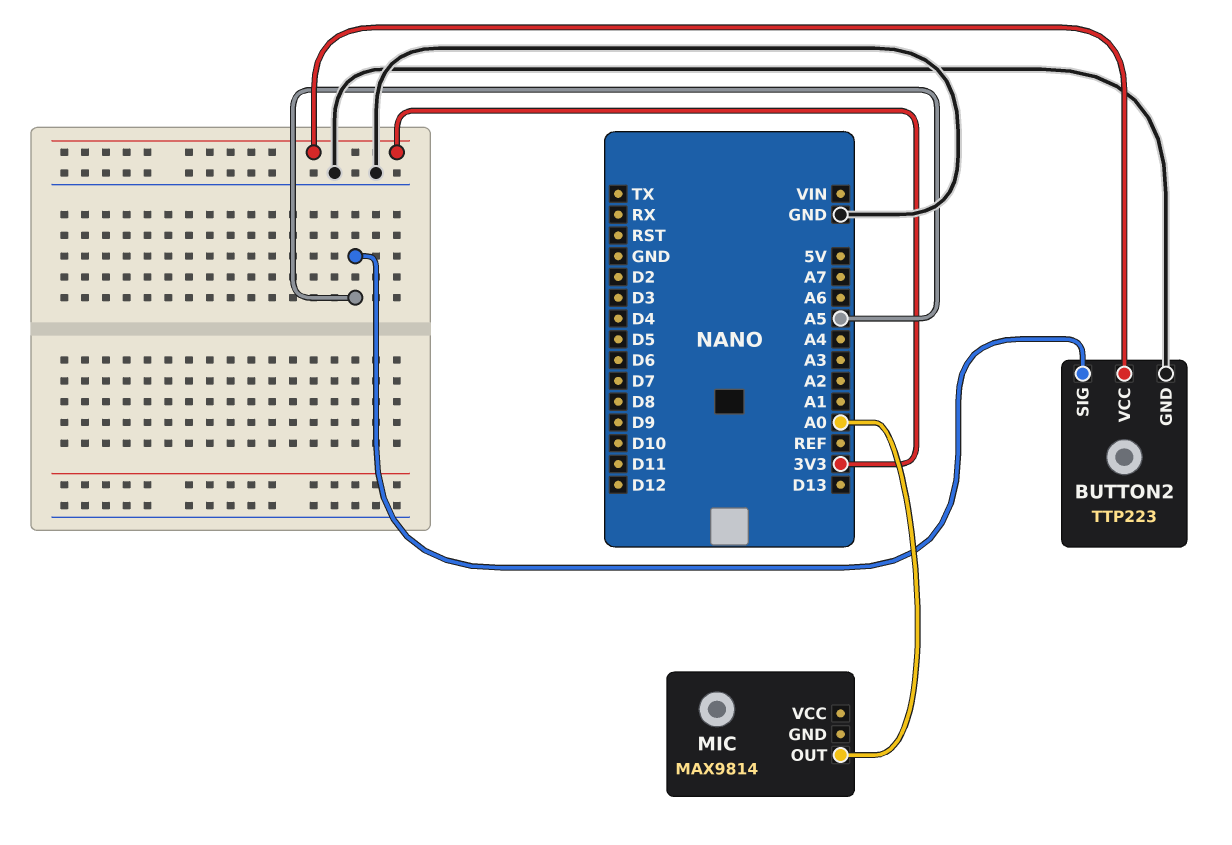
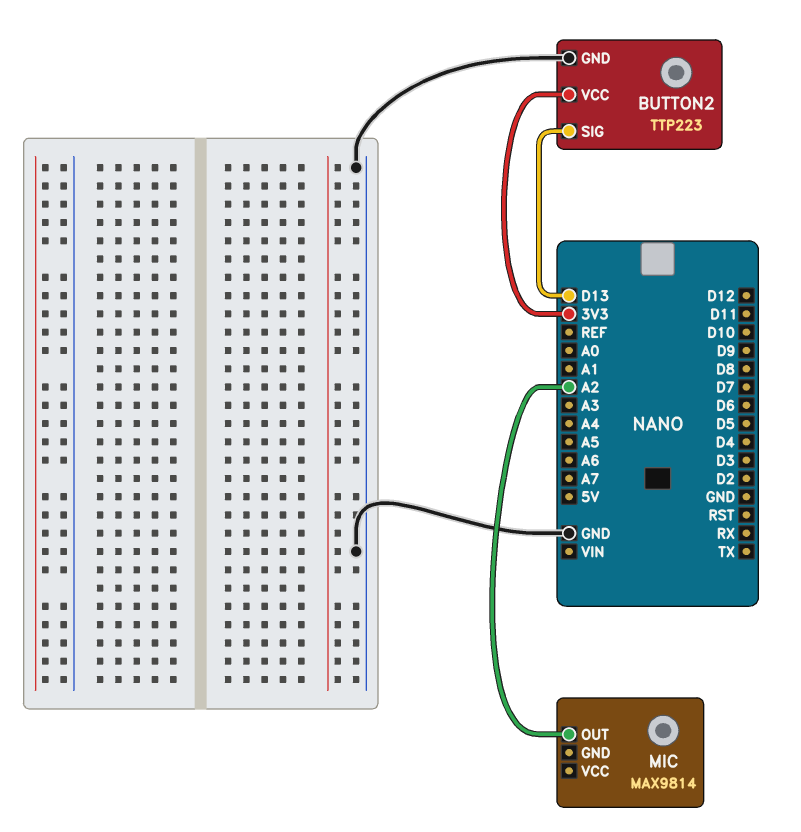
BUTTON2 pin SIG: A5 -> D13
MIC pin OUT: A0 -> A2

